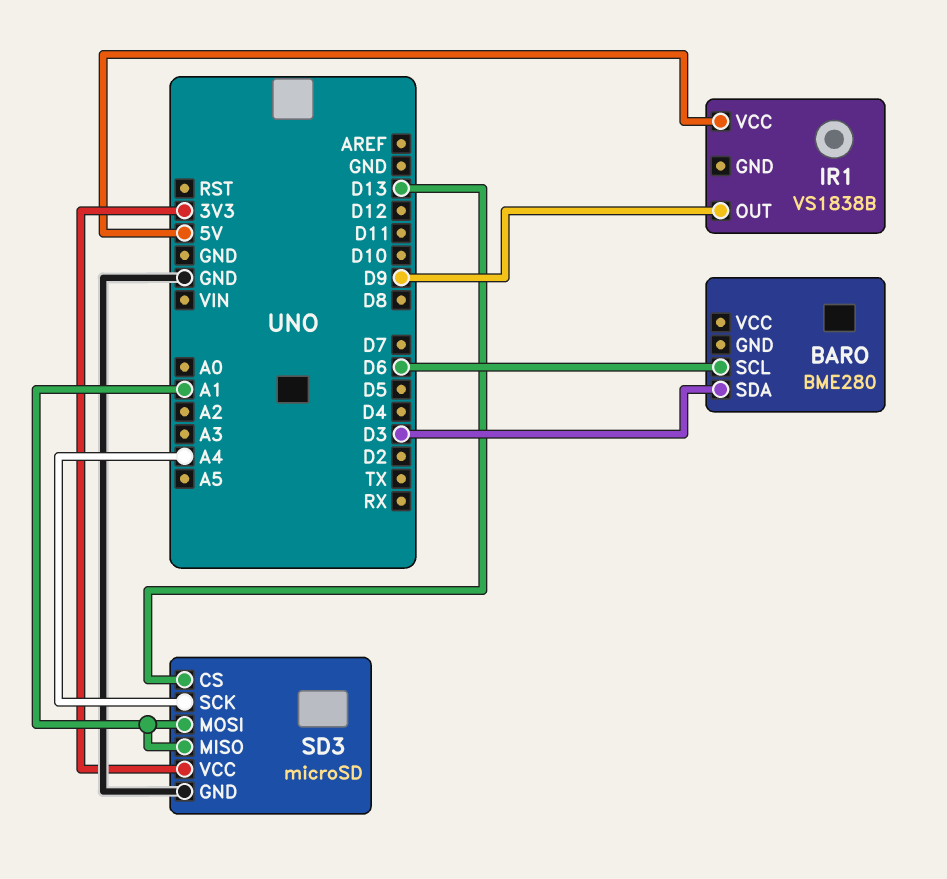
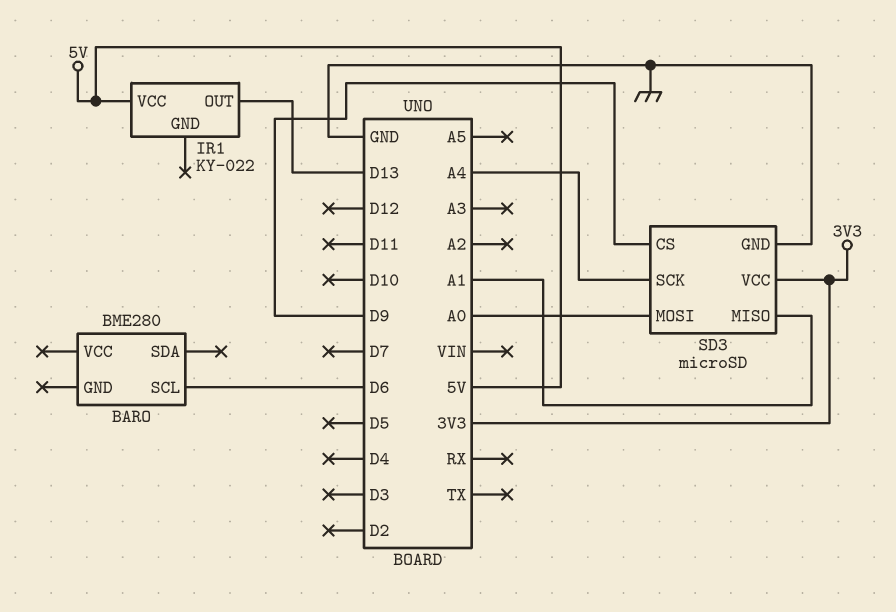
BARO pin SDA: D3 -> none
IR1: VS1838B -> KY-022
IR1 pin OUT: D9 -> D13
SD3 pin CS: D13 -> D9
SD3 pin MOSI: A1 -> A0

